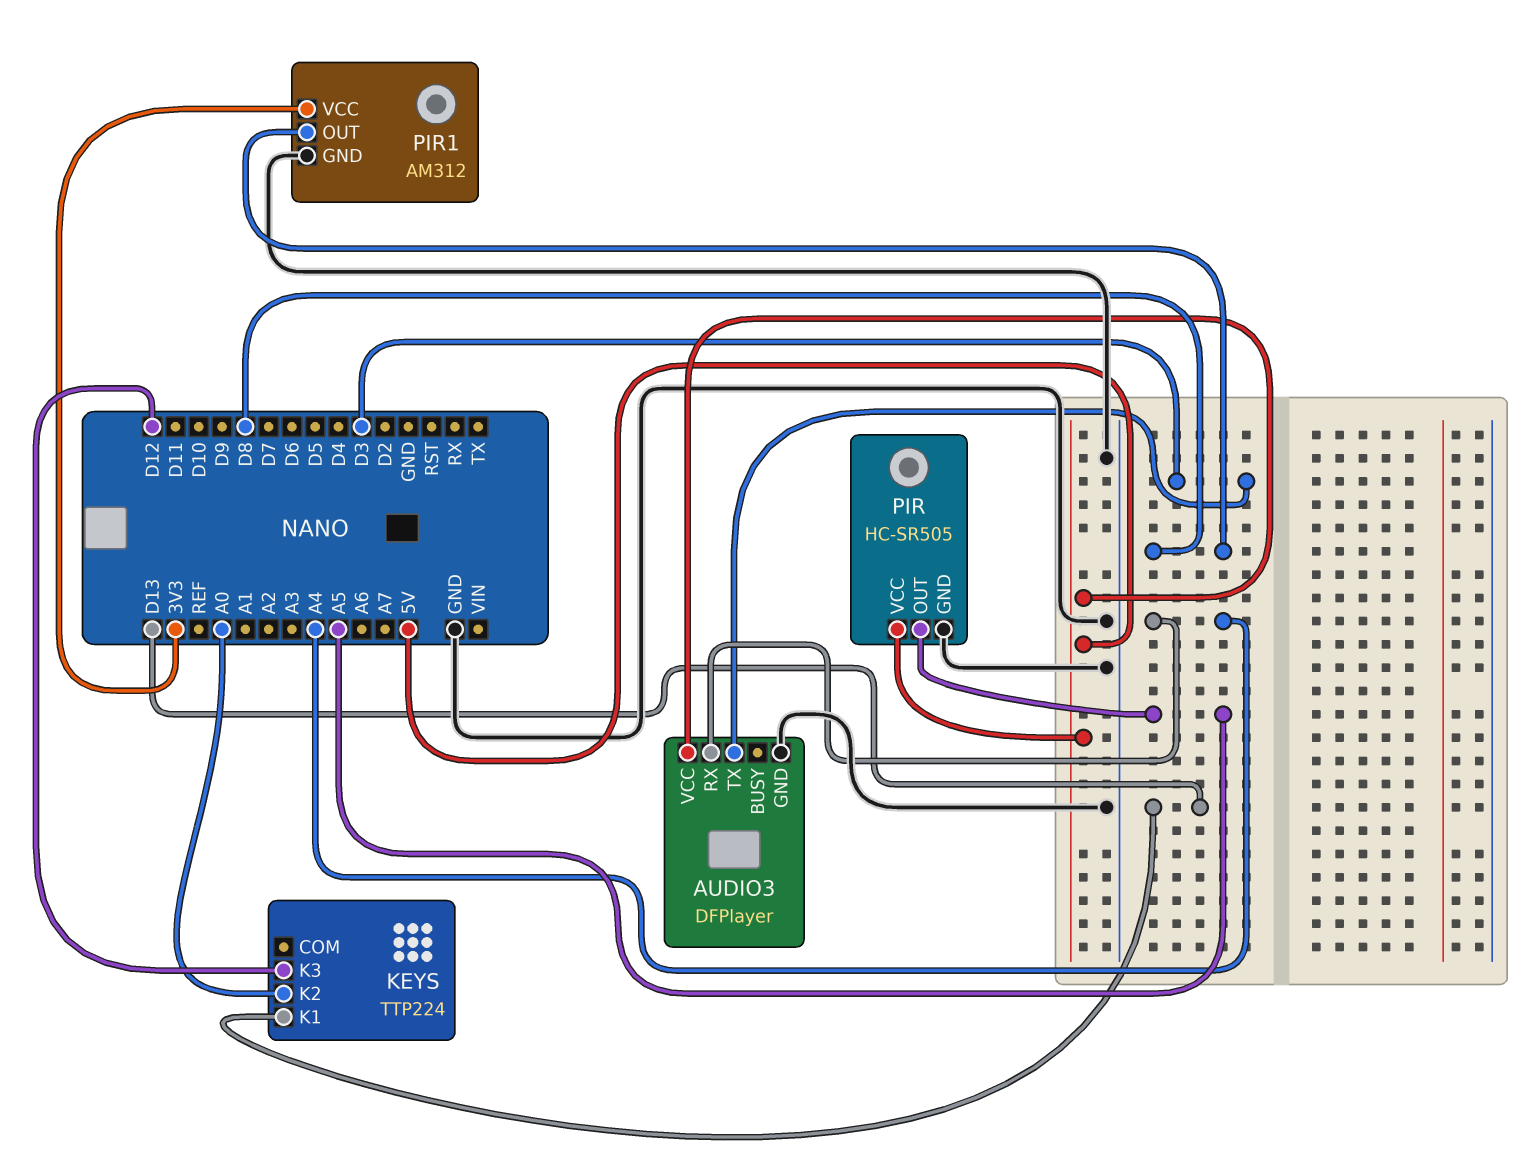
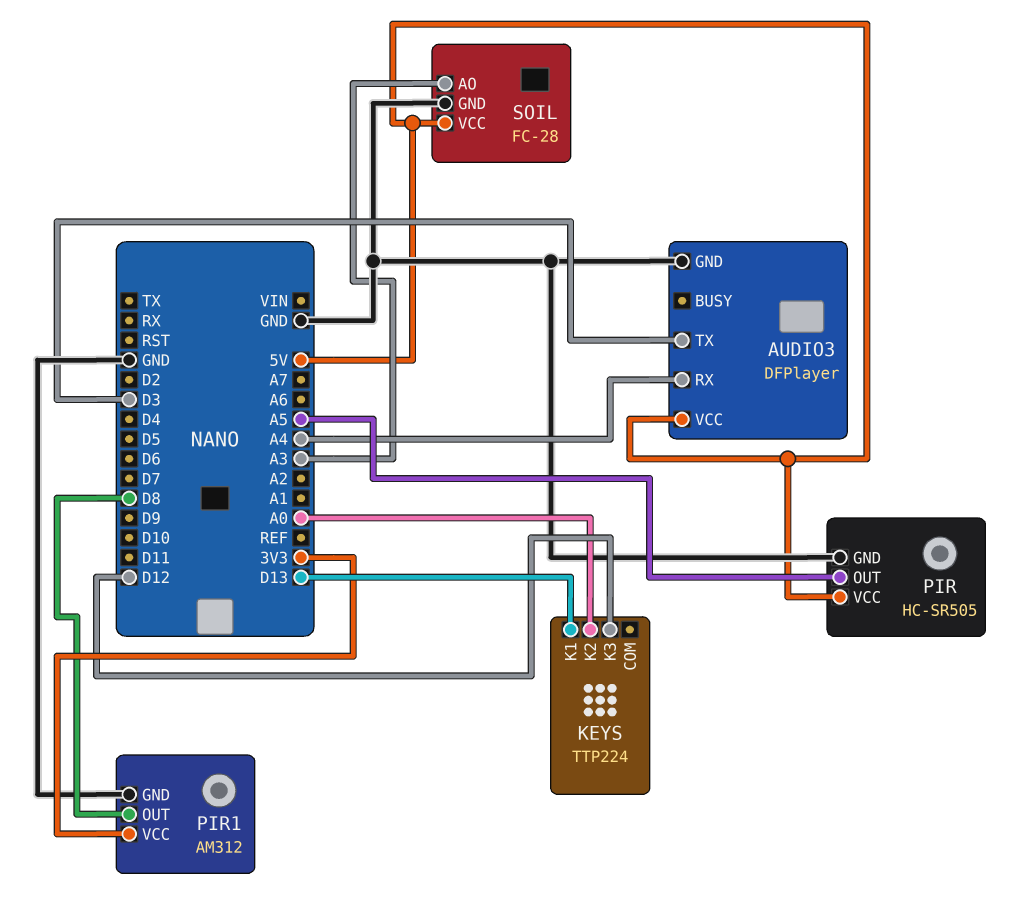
SOIL: none -> FC-28
SOIL pin AO: none -> A3
SOIL pin GND: none -> GND
SOIL pin VCC: none -> 5V

